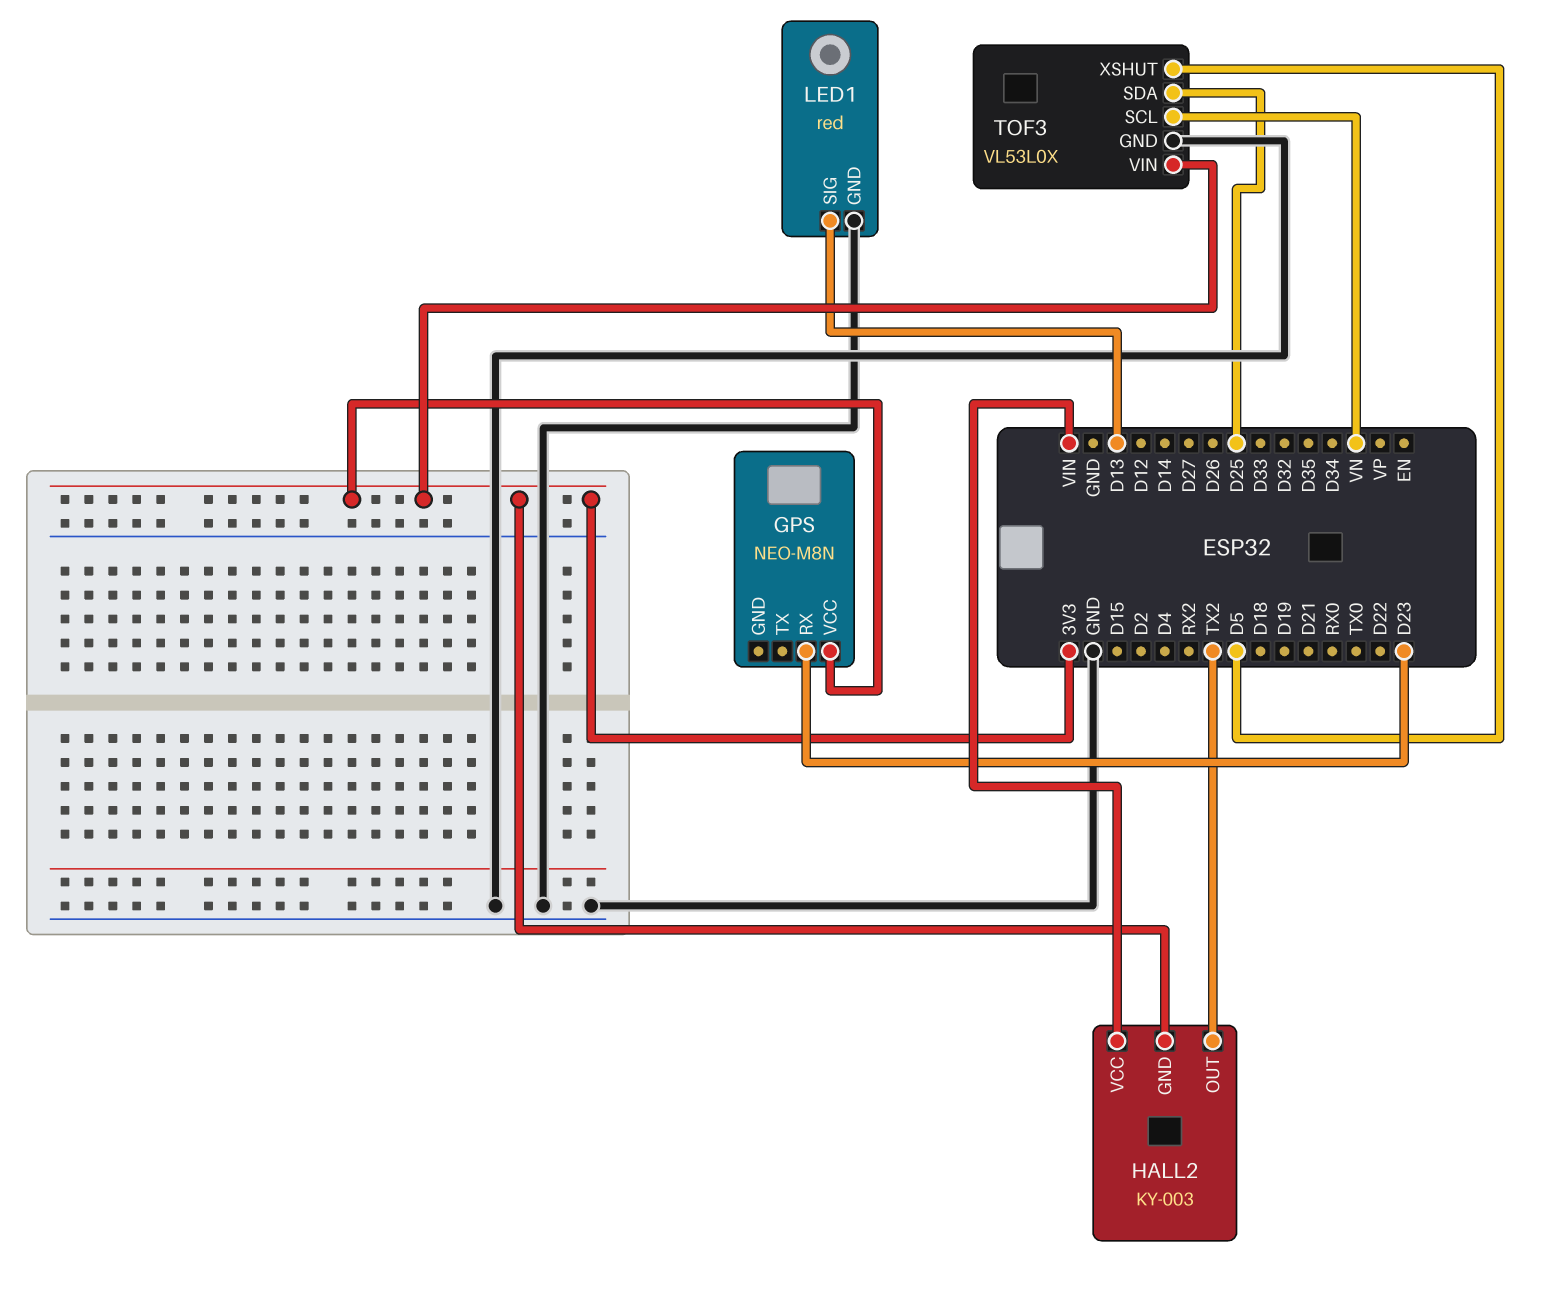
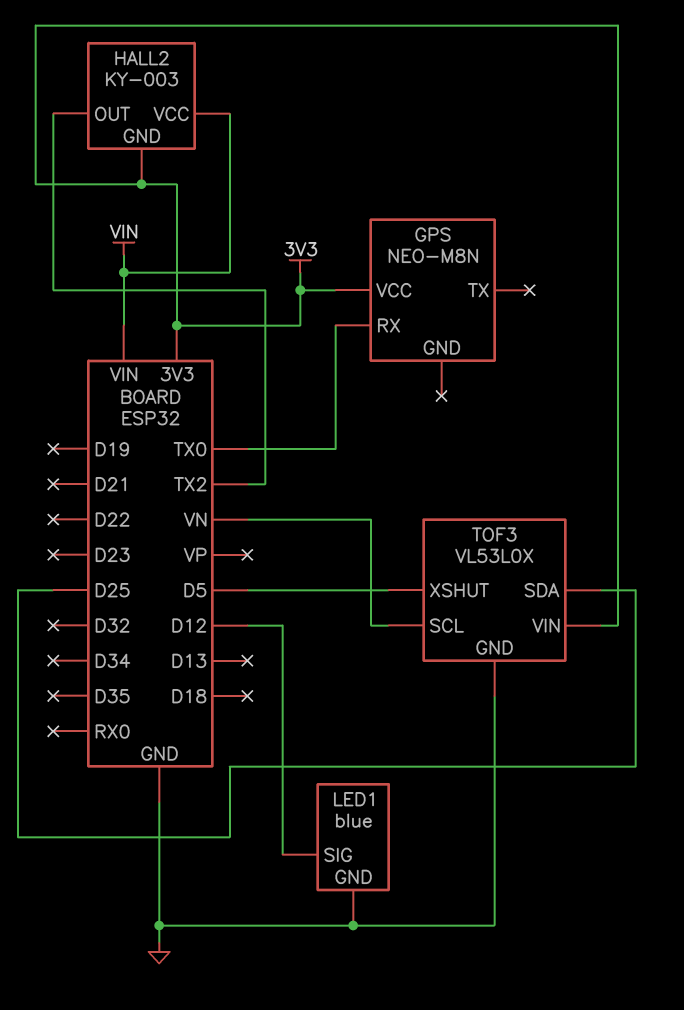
GPS pin RX: D23 -> TX0
LED1: red -> blue
LED1 pin SIG: D13 -> D12

